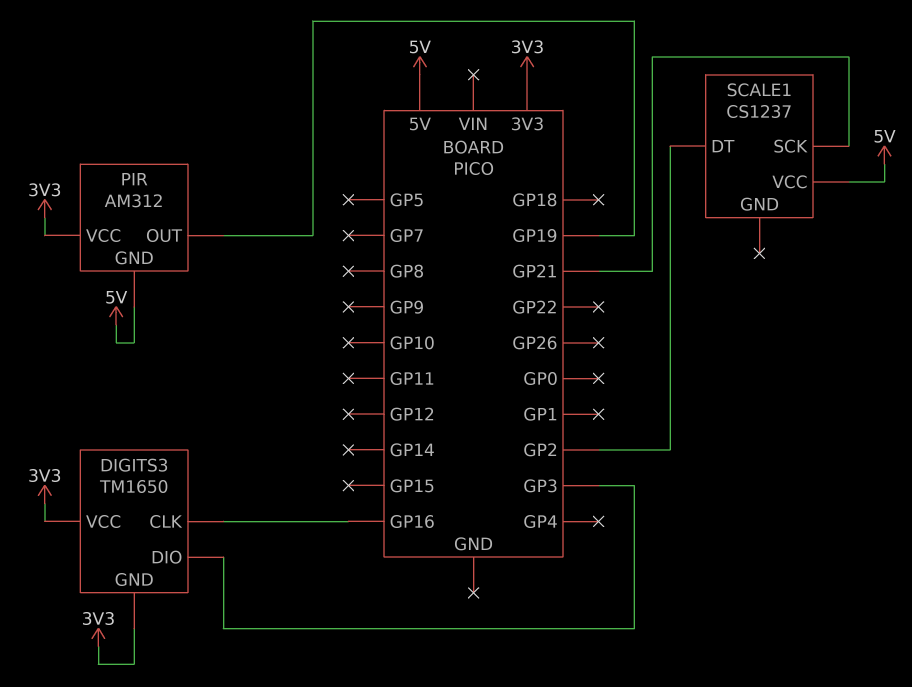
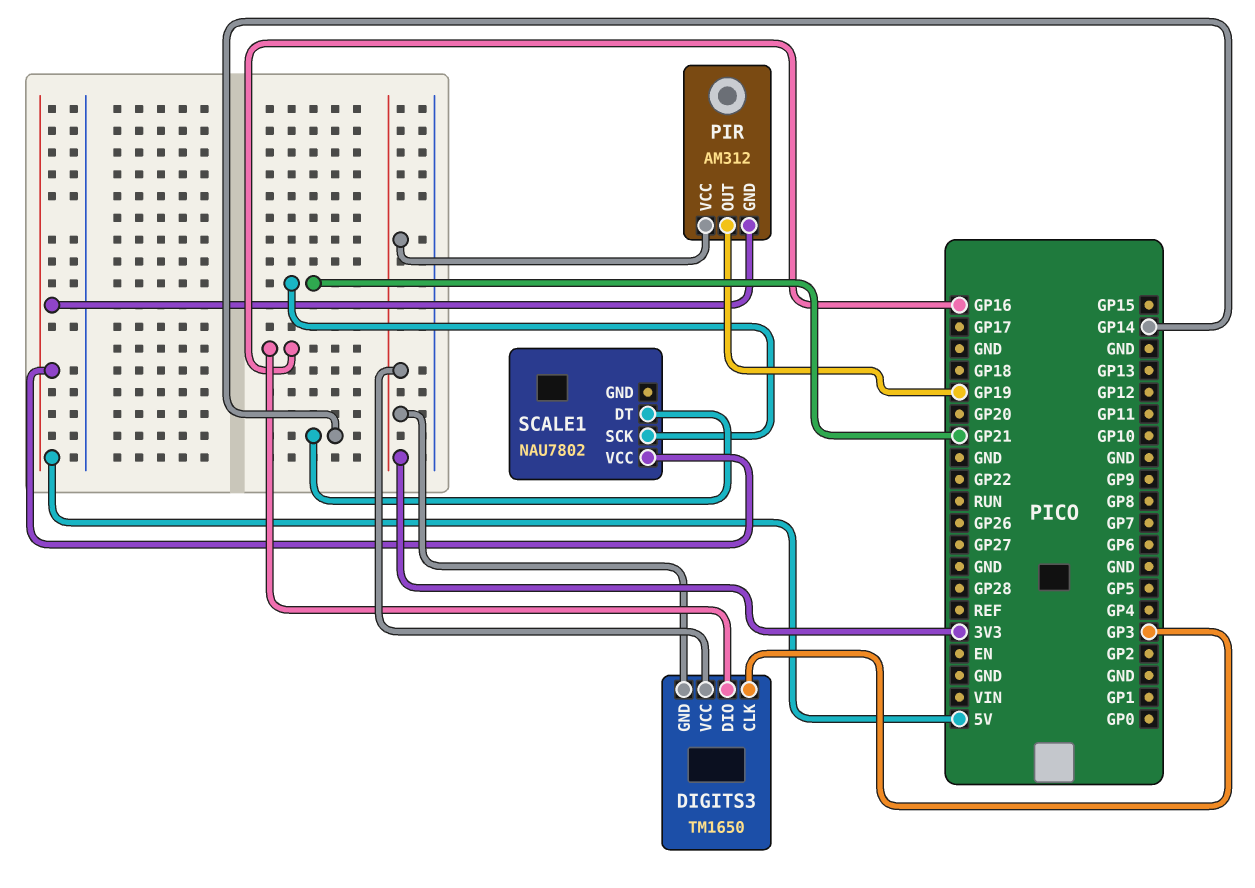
DIGITS3 pin CLK: GP16 -> GP3
DIGITS3 pin DIO: GP3 -> GP16
SCALE1: CS1237 -> NAU7802
SCALE1 pin DT: GP2 -> GP14

